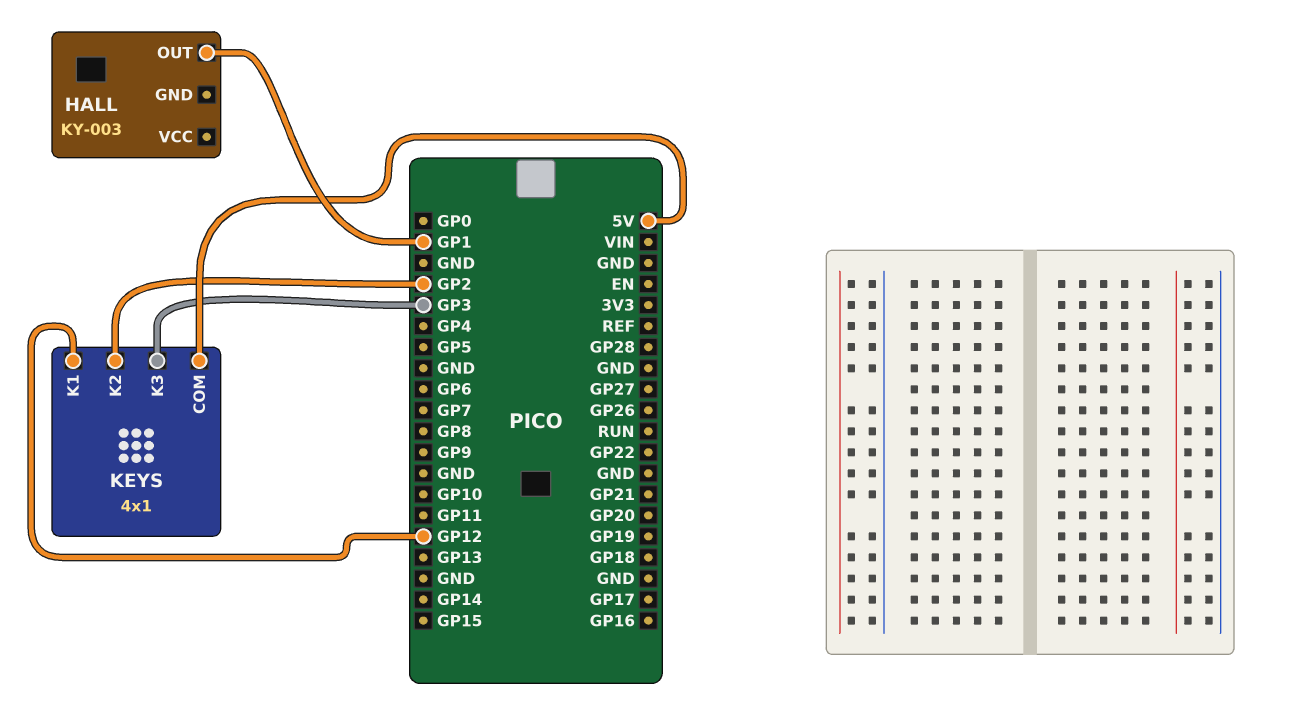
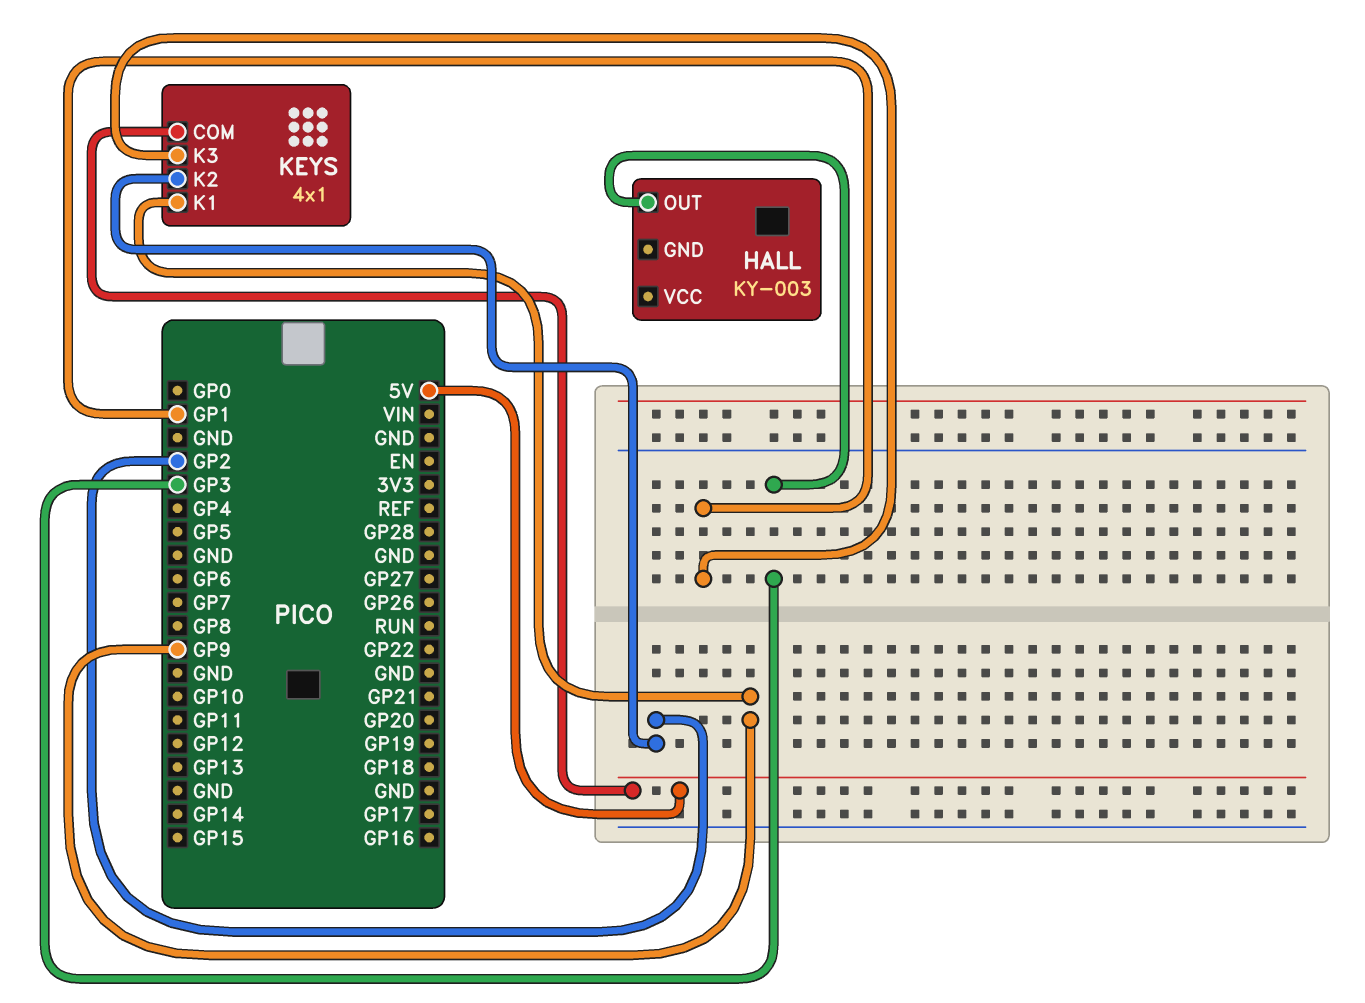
HALL pin OUT: GP1 -> GP3
KEYS pin K1: GP12 -> GP9
KEYS pin K3: GP3 -> GP1

